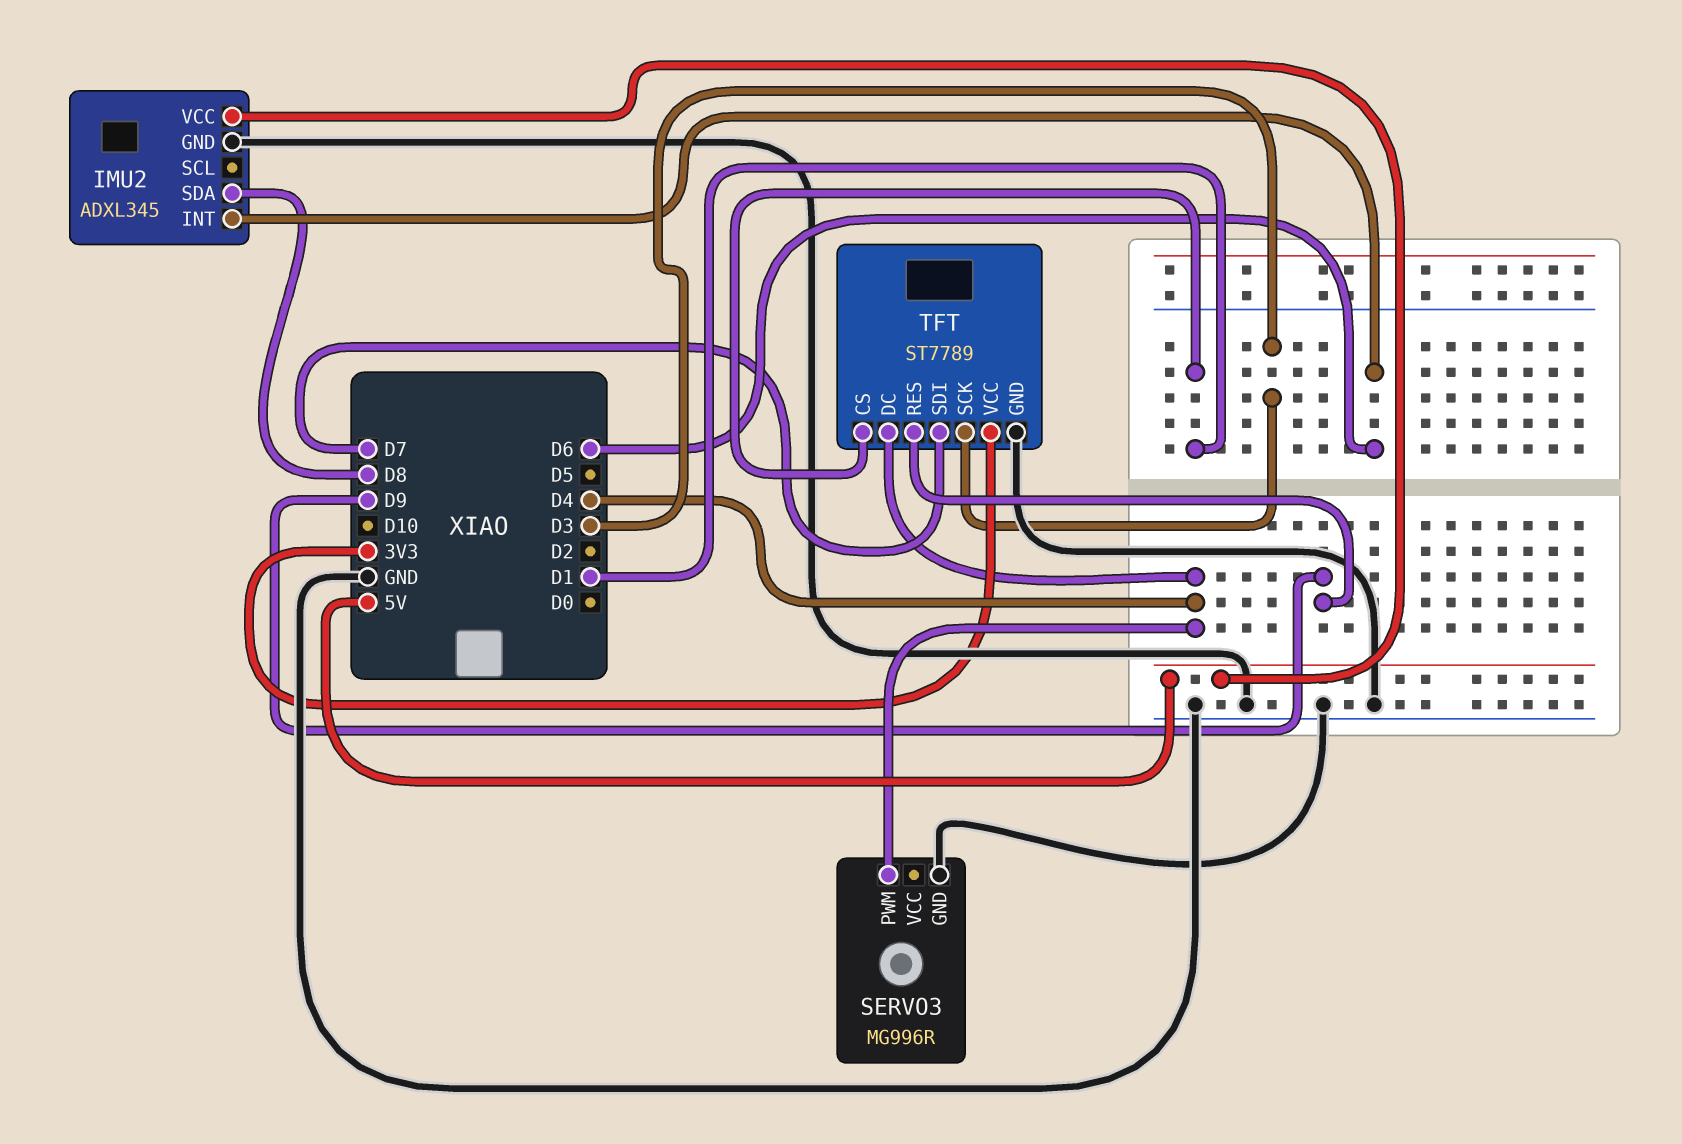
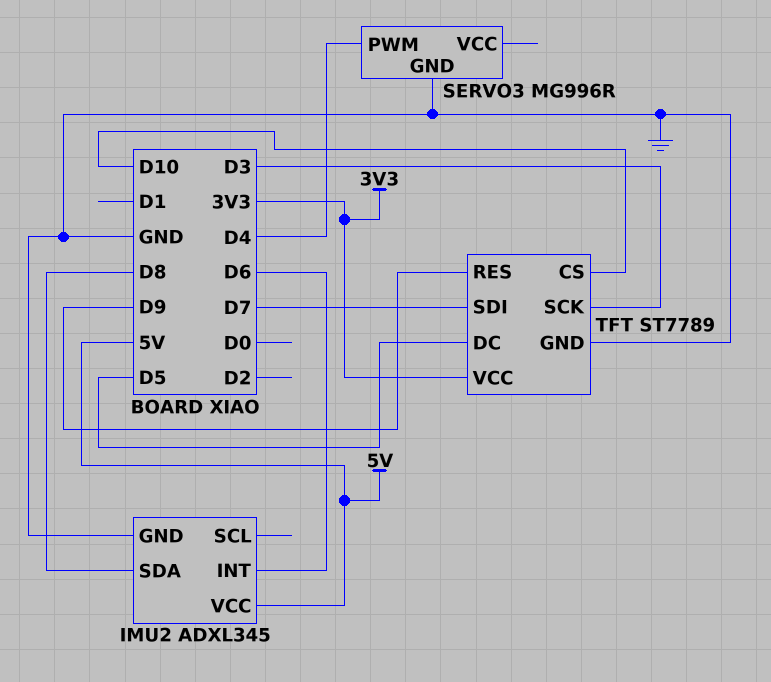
TFT pin CS: D1 -> D10
TFT pin DC: D4 -> D5

